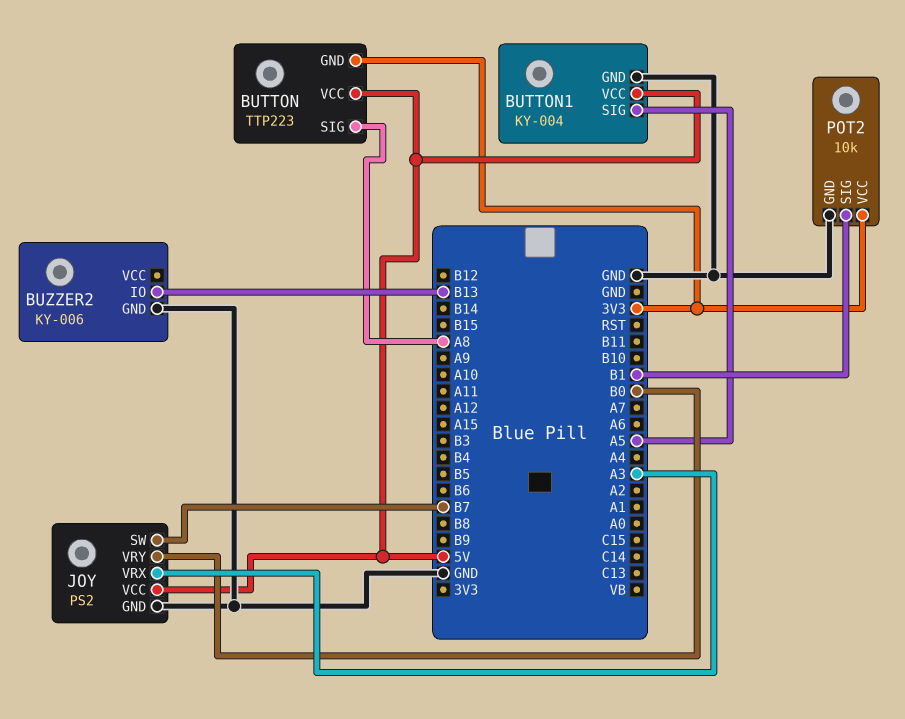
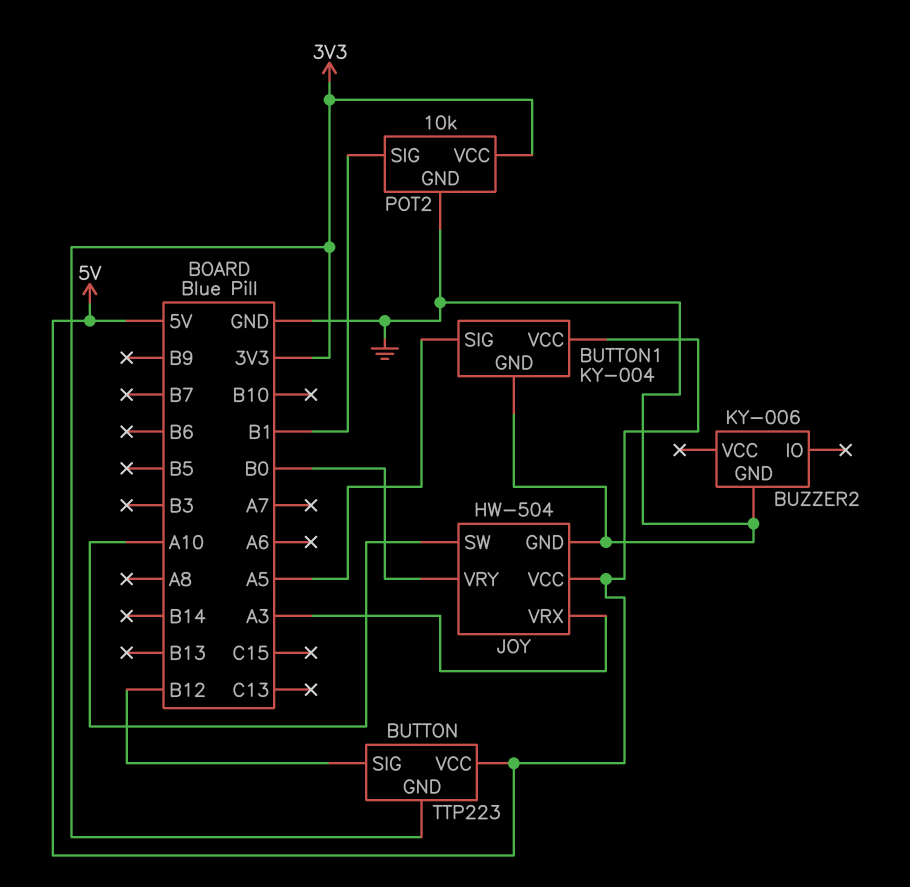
BUTTON pin SIG: A8 -> B12
BUZZER2 pin IO: B13 -> none
JOY: PS2 -> HW-504
JOY pin SW: B7 -> A10

